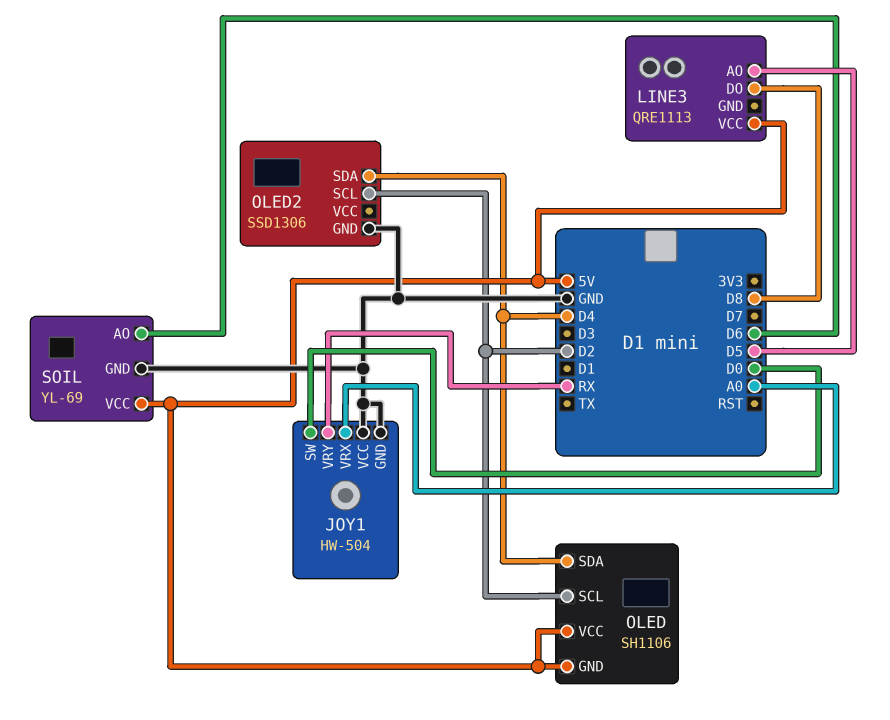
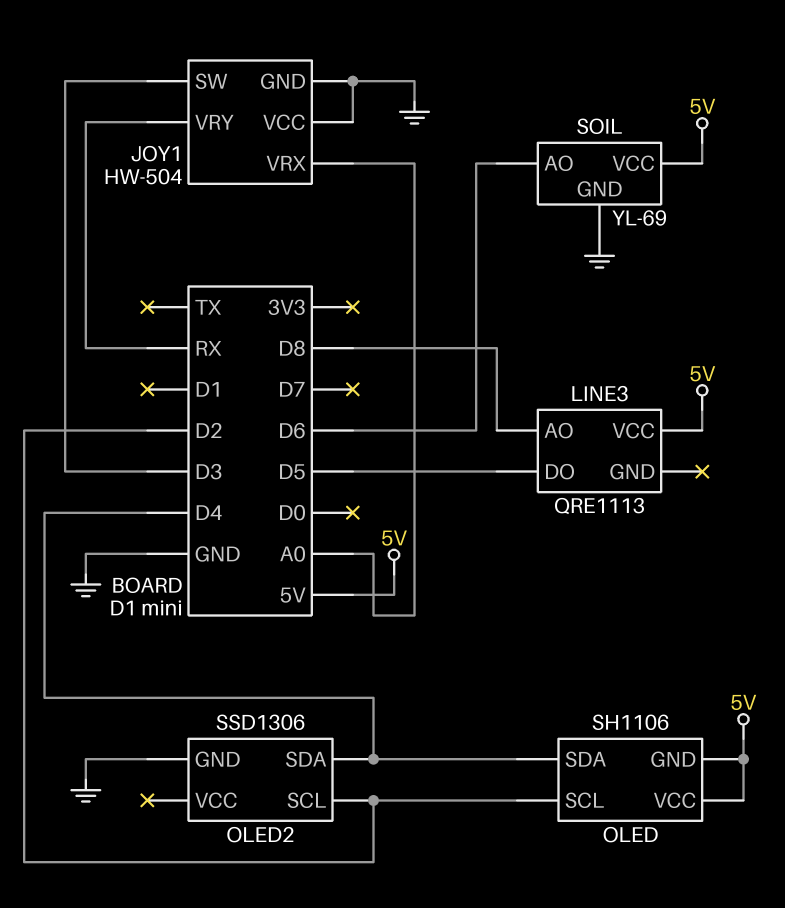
JOY1 pin SW: D0 -> D3
LINE3 pin AO: D5 -> D8
LINE3 pin DO: D8 -> D5

